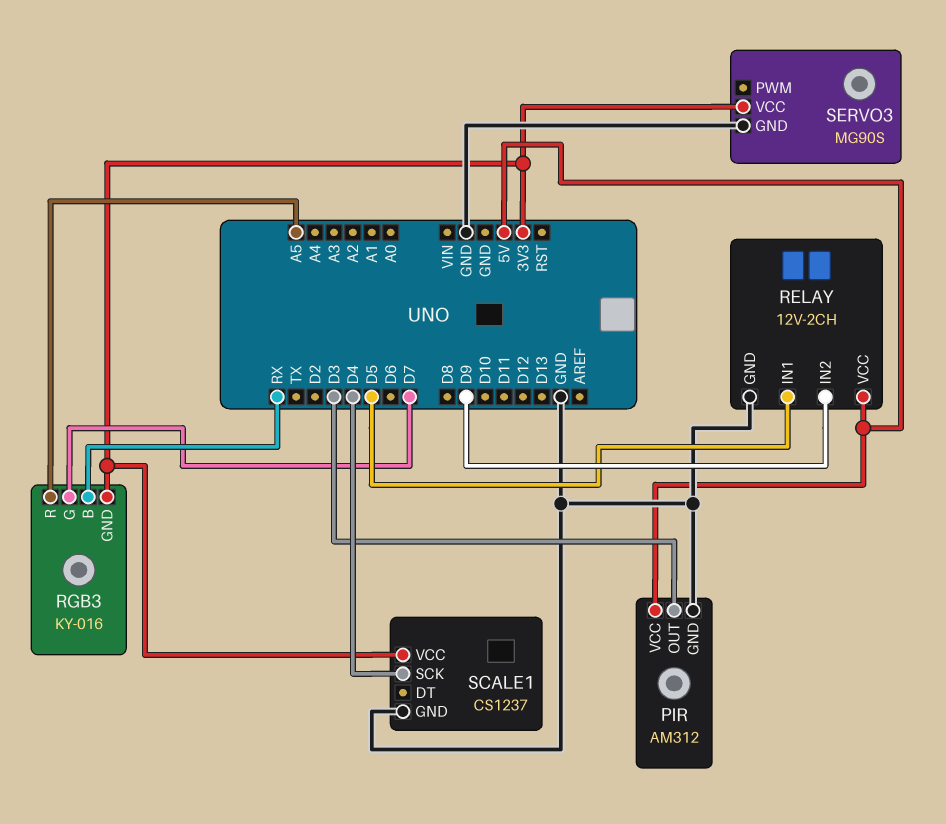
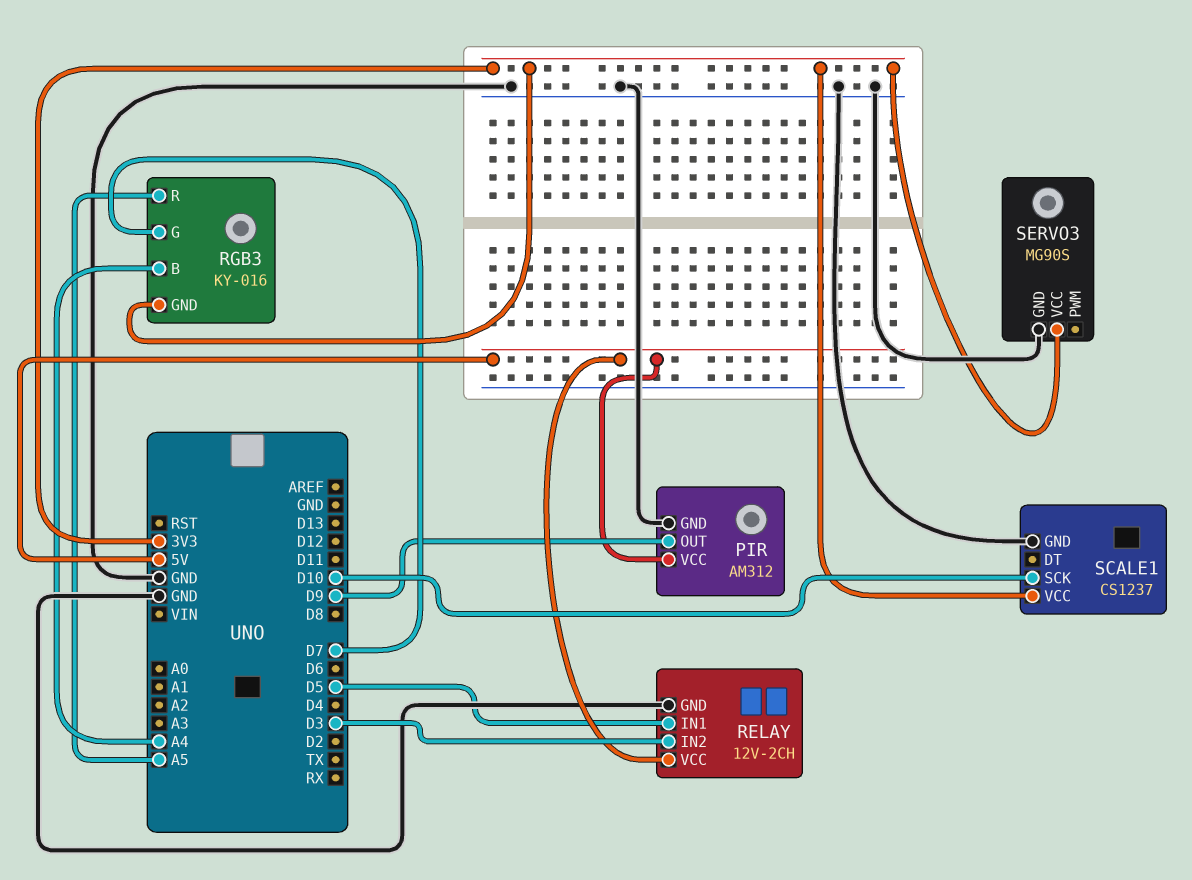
PIR pin OUT: D3 -> D9
RELAY pin IN2: D9 -> D3
RGB3 pin B: RX -> A4
SCALE1 pin SCK: D4 -> D10

